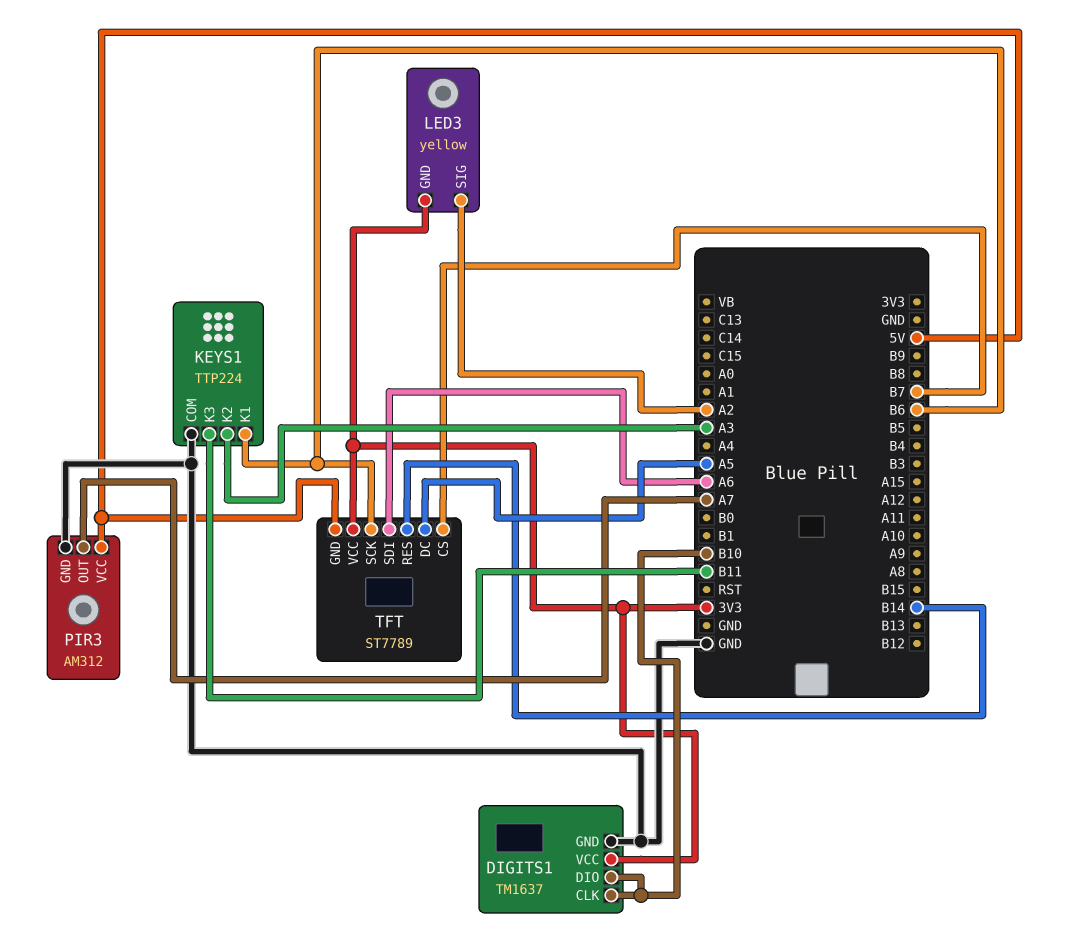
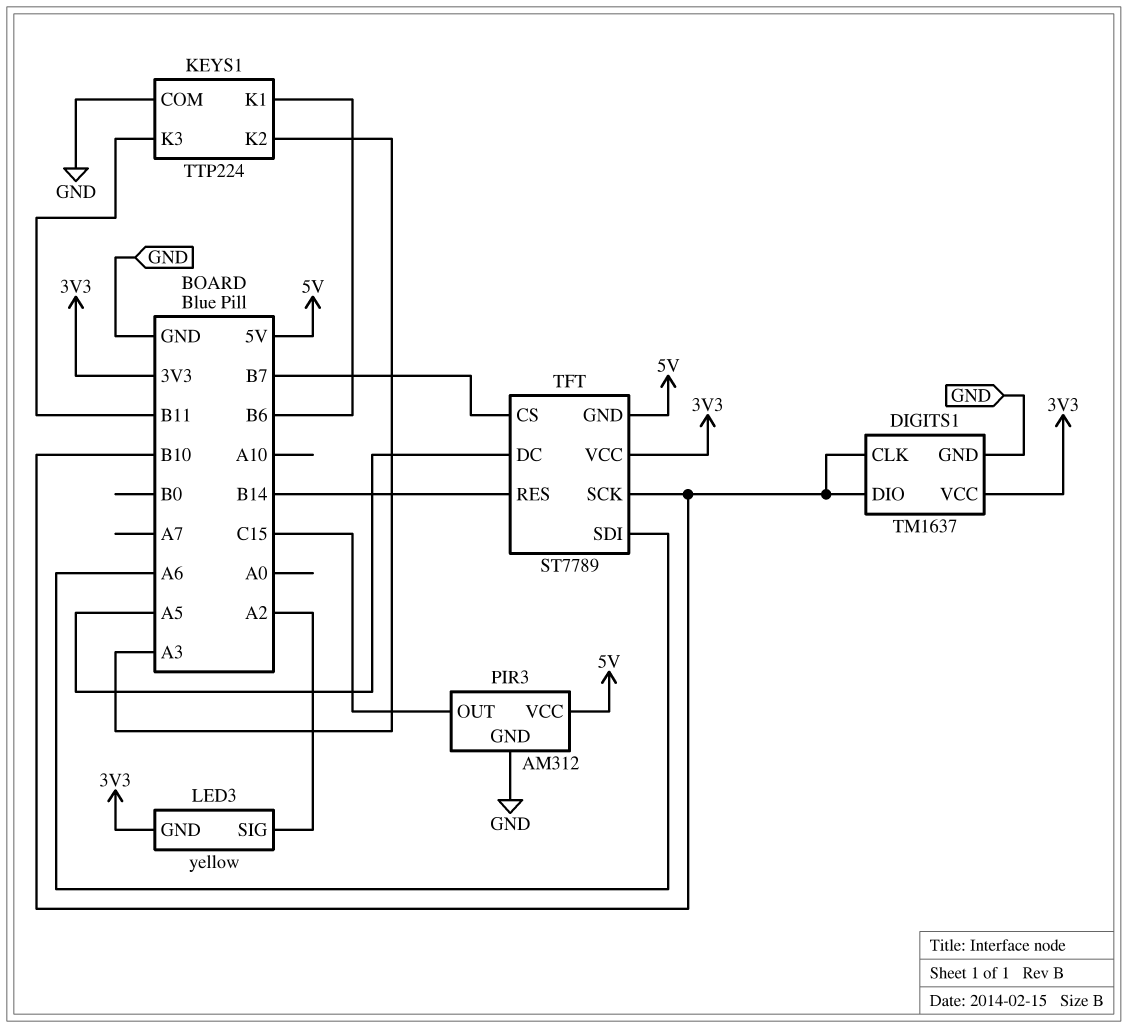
PIR3 pin OUT: A7 -> C15
TFT pin SCK: B6 -> B10

